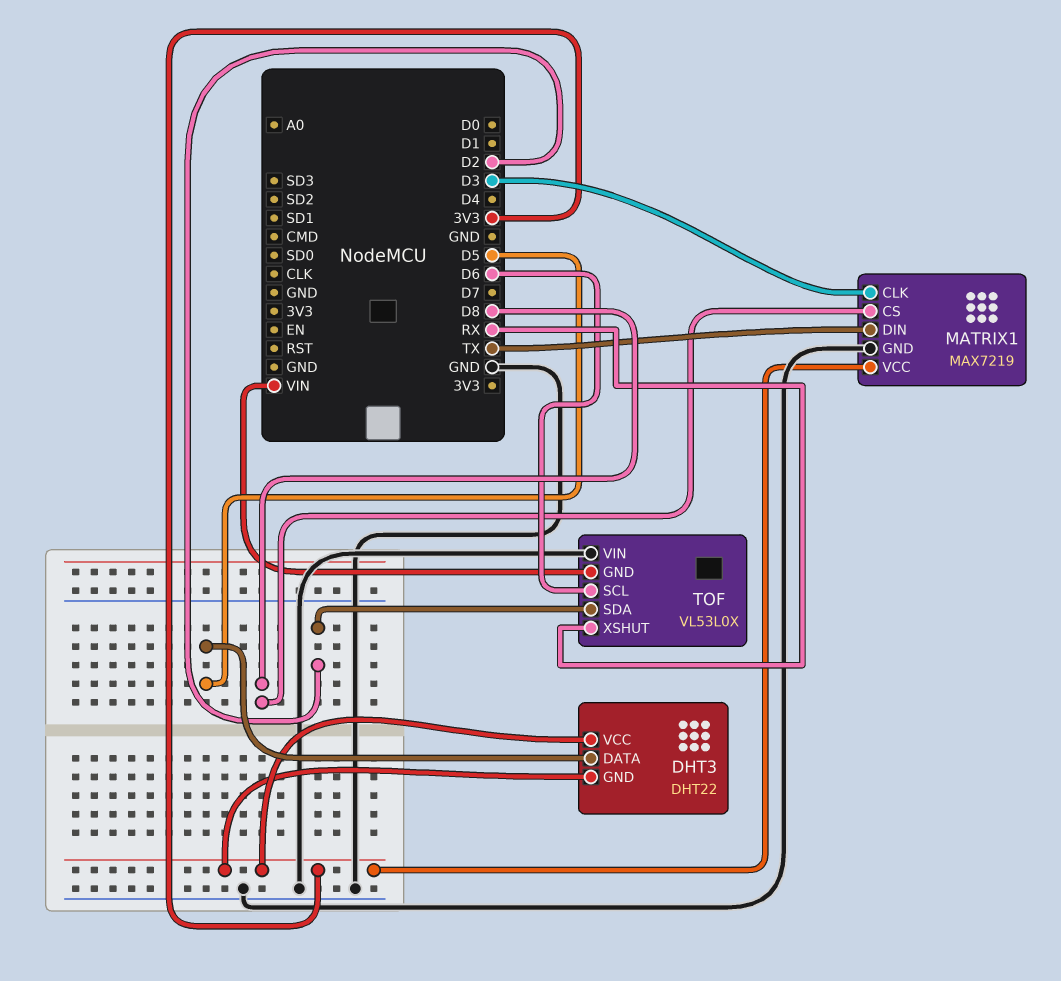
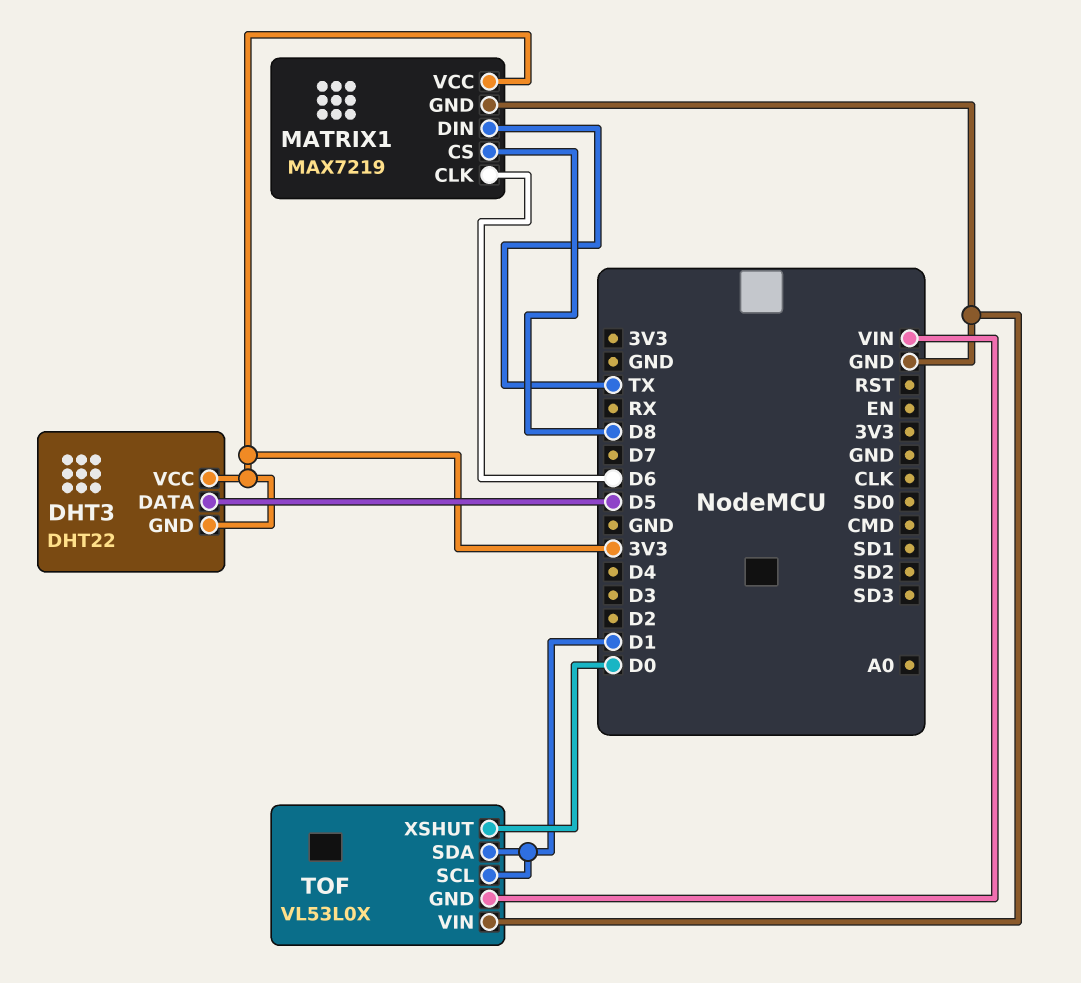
MATRIX1 pin CLK: D3 -> D6
TOF pin SCL: D6 -> D1
TOF pin SDA: D2 -> D1
TOF pin XSHUT: RX -> D0

